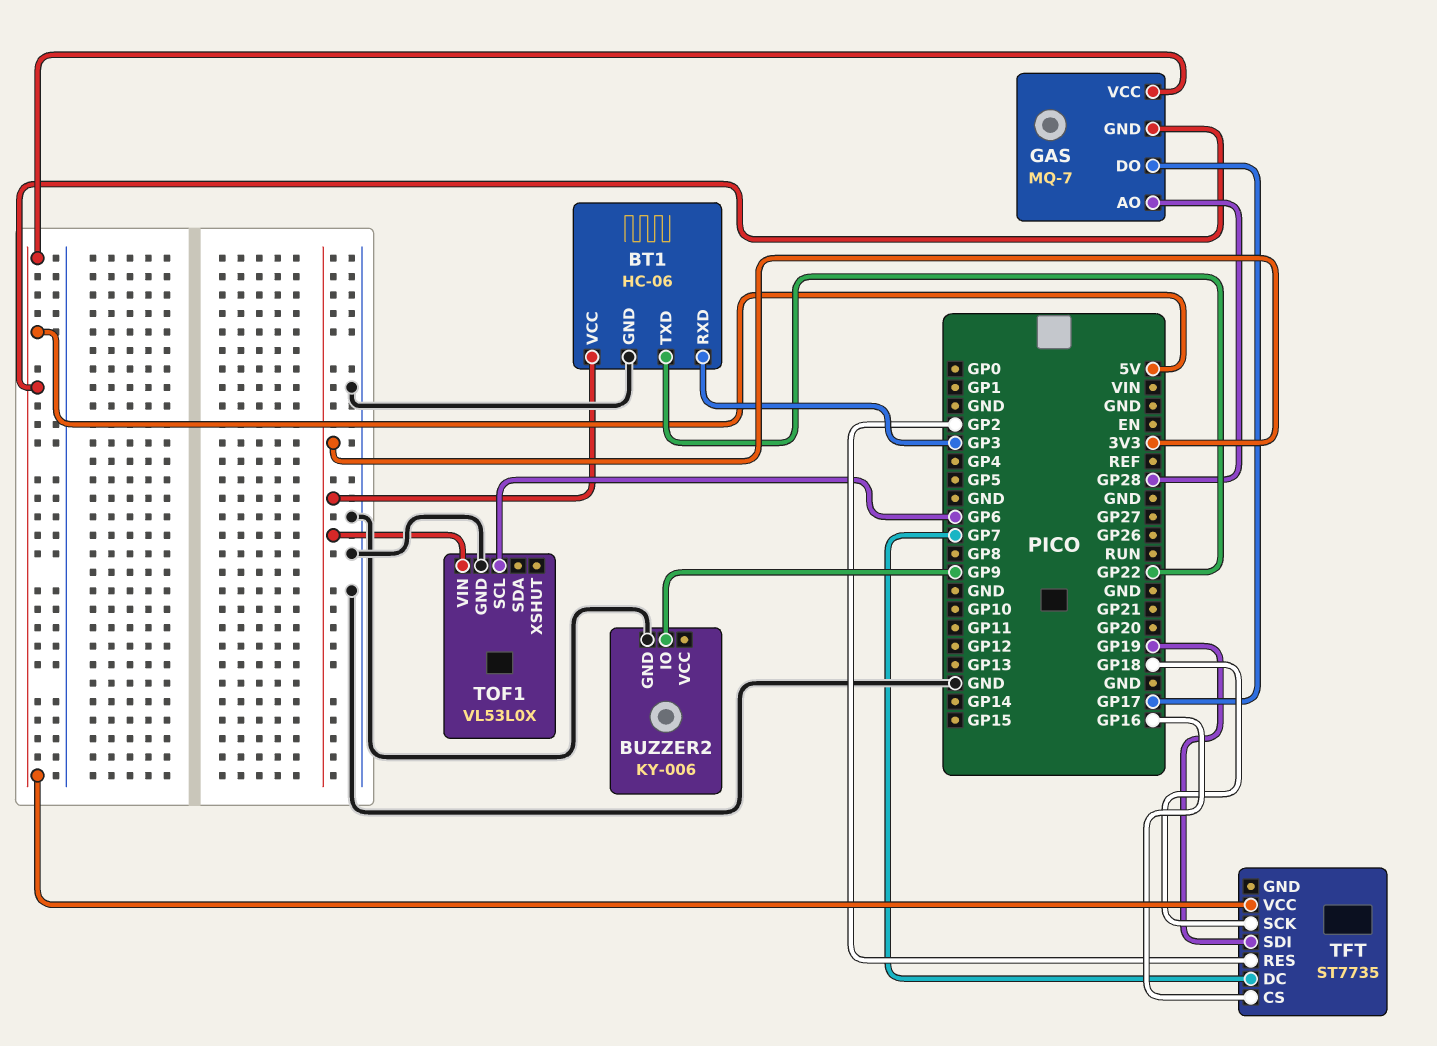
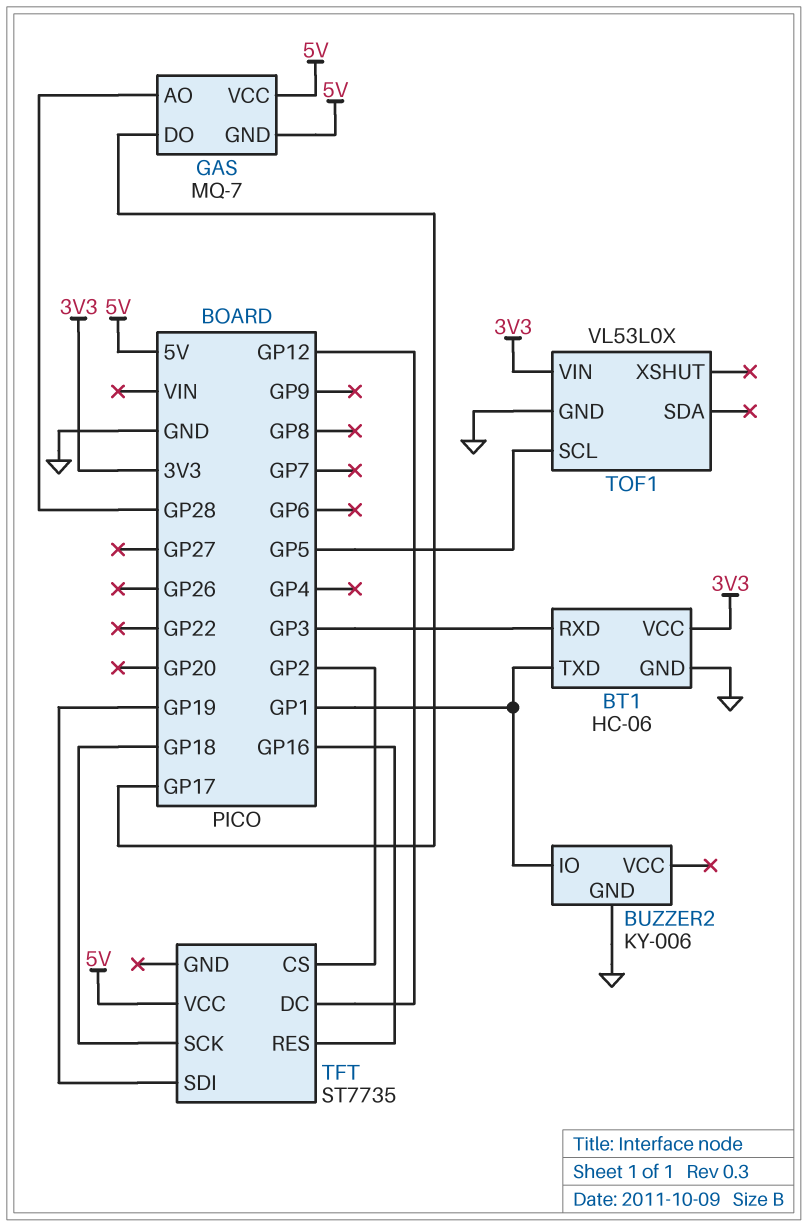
BT1 pin TXD: GP22 -> GP1
BUZZER2 pin IO: GP9 -> GP1
TFT pin CS: GP16 -> GP2
TFT pin DC: GP7 -> GP12
TFT pin RES: GP2 -> GP16
TOF1 pin SCL: GP6 -> GP5

